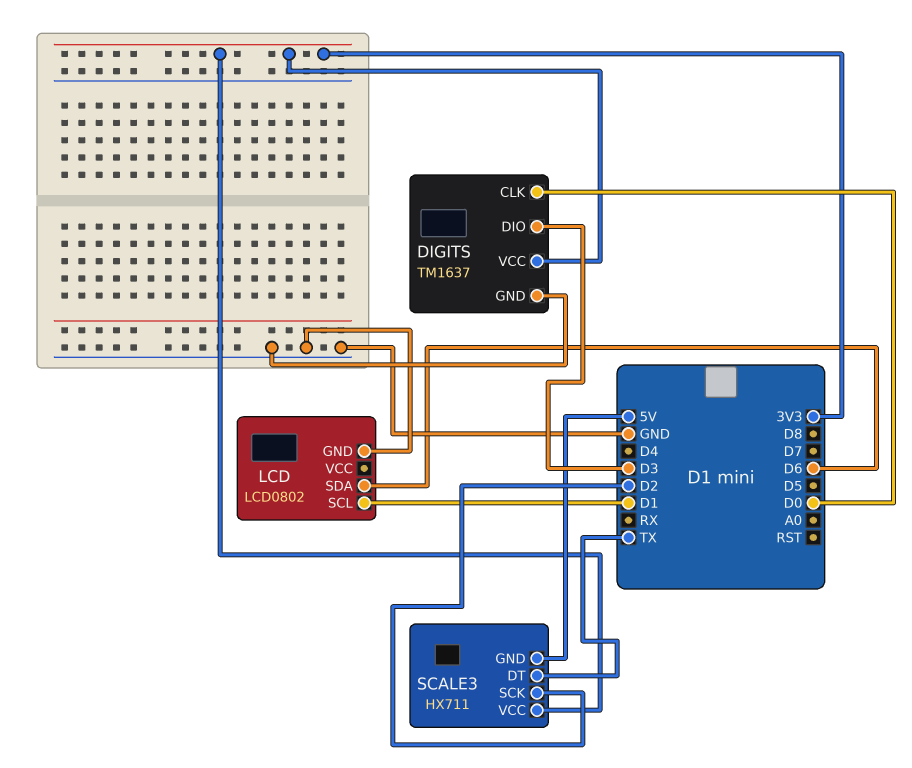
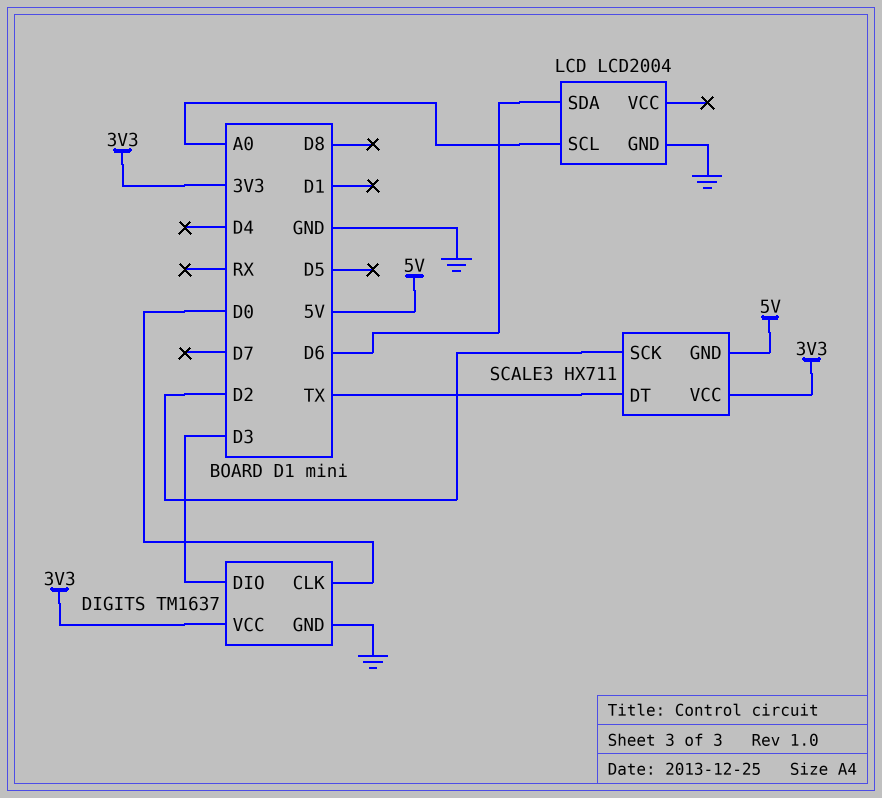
LCD: LCD0802 -> LCD2004
LCD pin SCL: D1 -> A0

